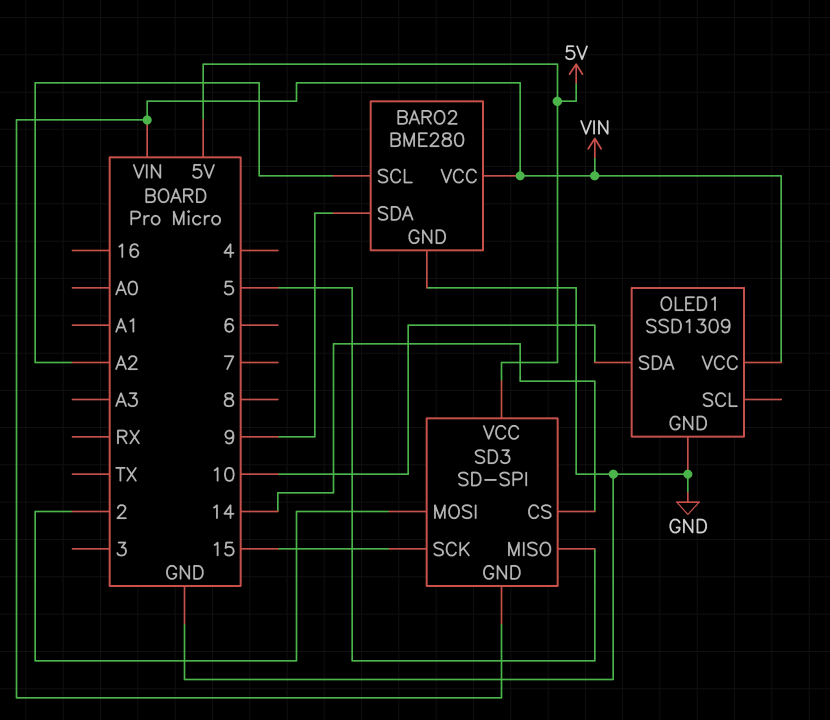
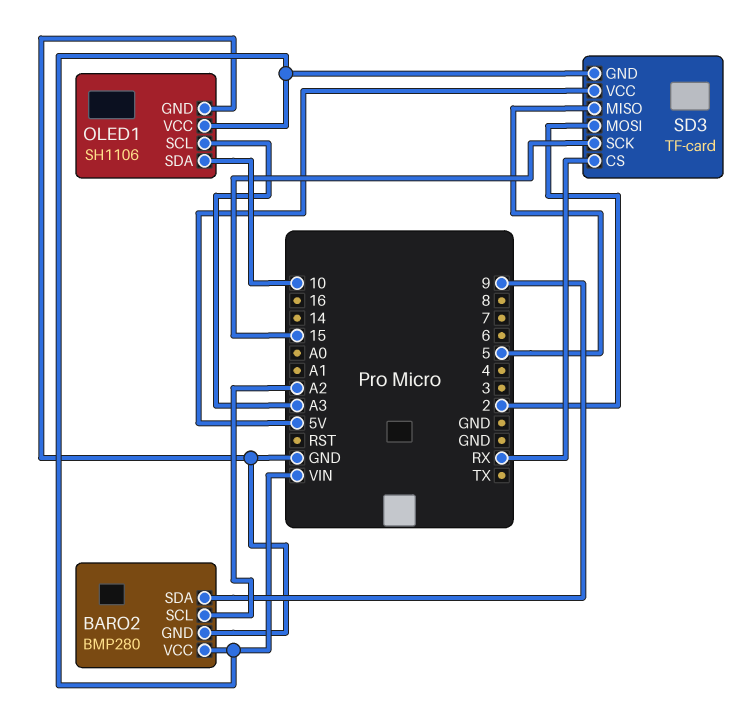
BARO2: BME280 -> BMP280
OLED1: SSD1309 -> SH1106
OLED1 pin SCL: none -> A3
SD3: SD-SPI -> TF-card
SD3 pin CS: 14 -> RX

